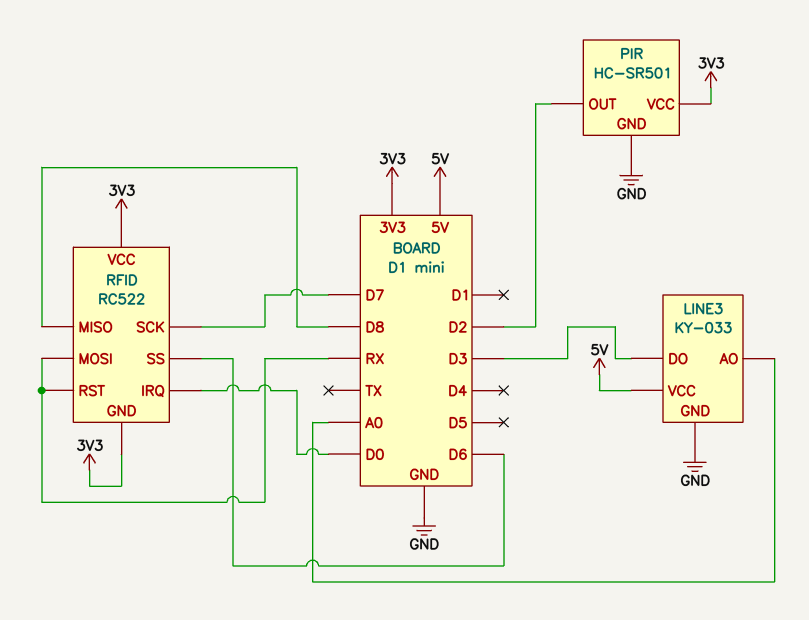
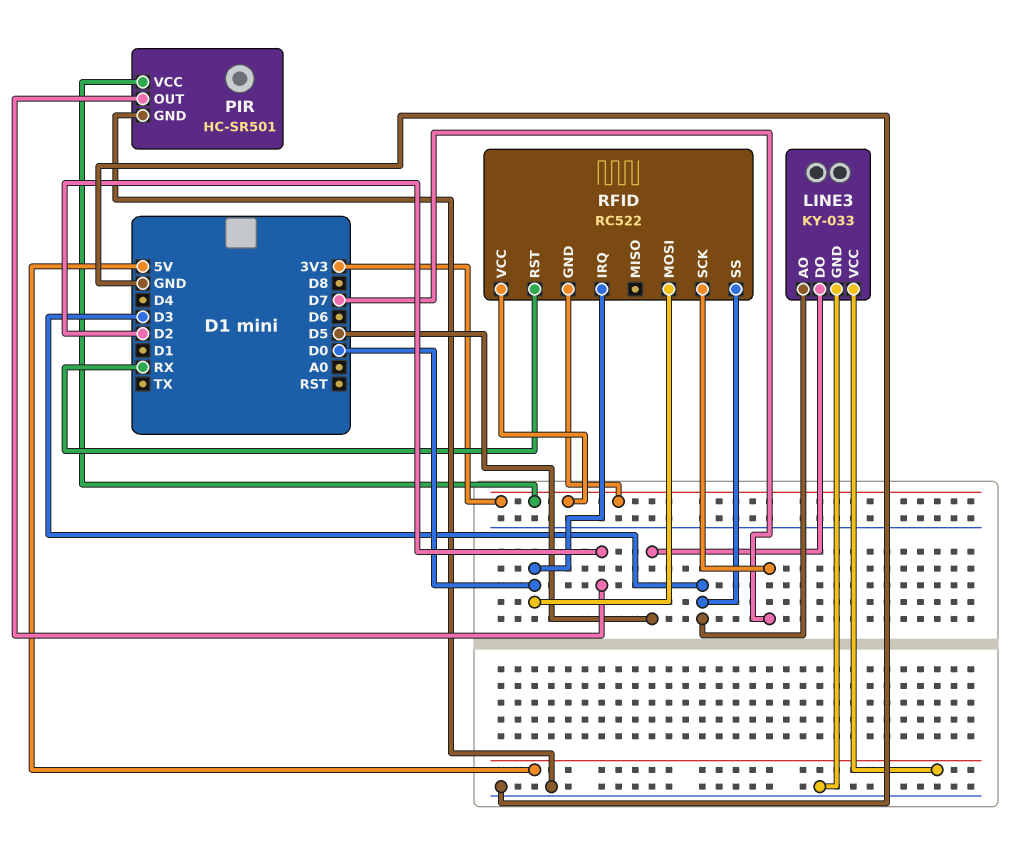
LINE3 pin AO: A0 -> D3
LINE3 pin DO: D3 -> D5
RFID pin MISO: D8 -> none
RFID pin MOSI: RX -> D0
RFID pin SS: D6 -> D3

